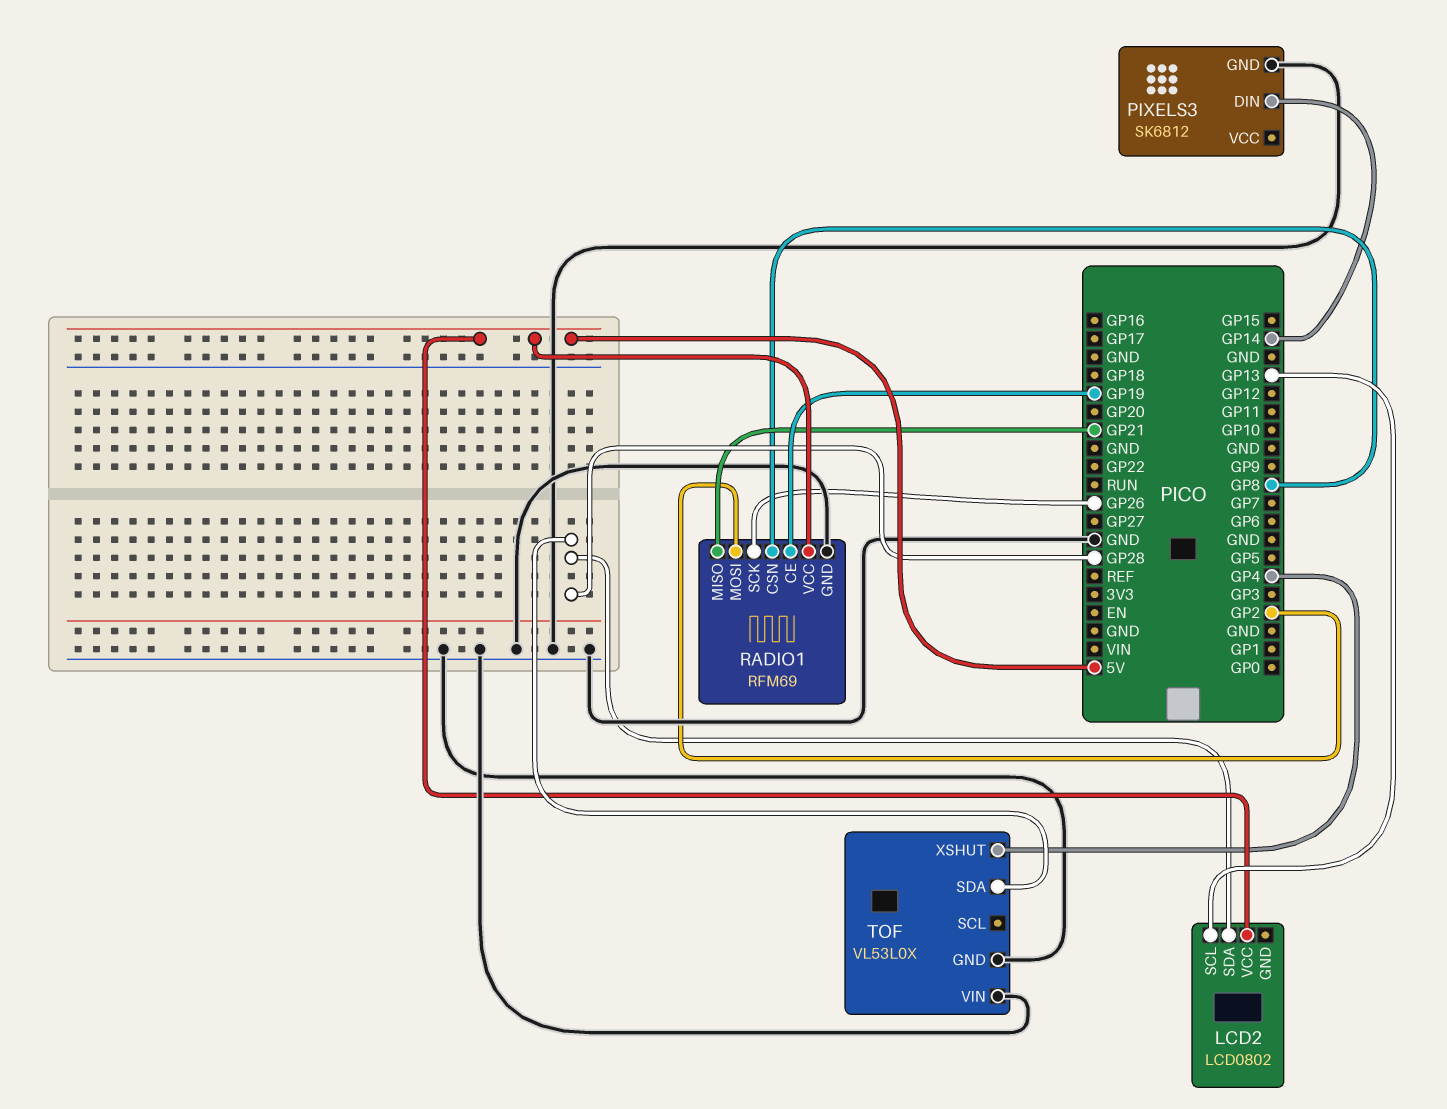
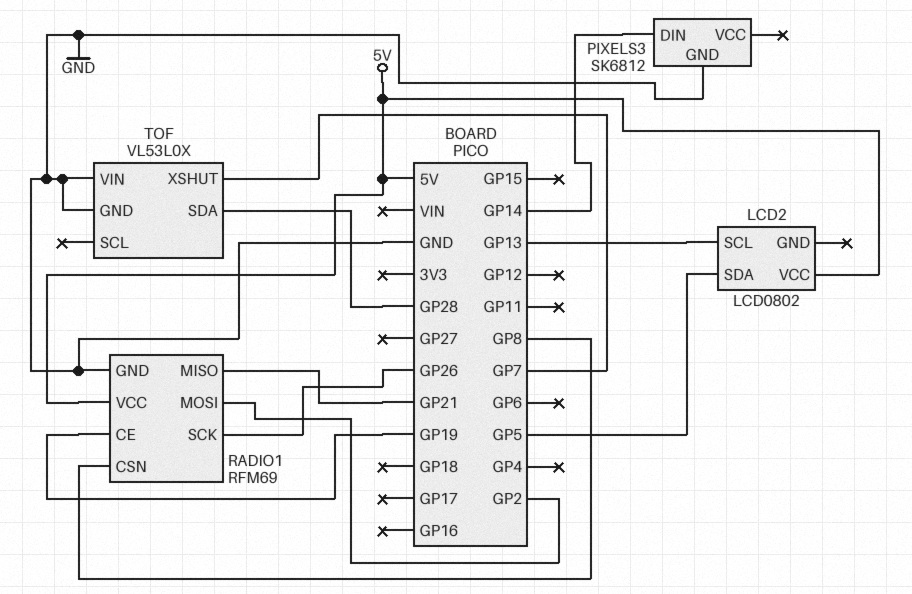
LCD2 pin SDA: GP28 -> GP5
TOF pin XSHUT: GP4 -> GP7

